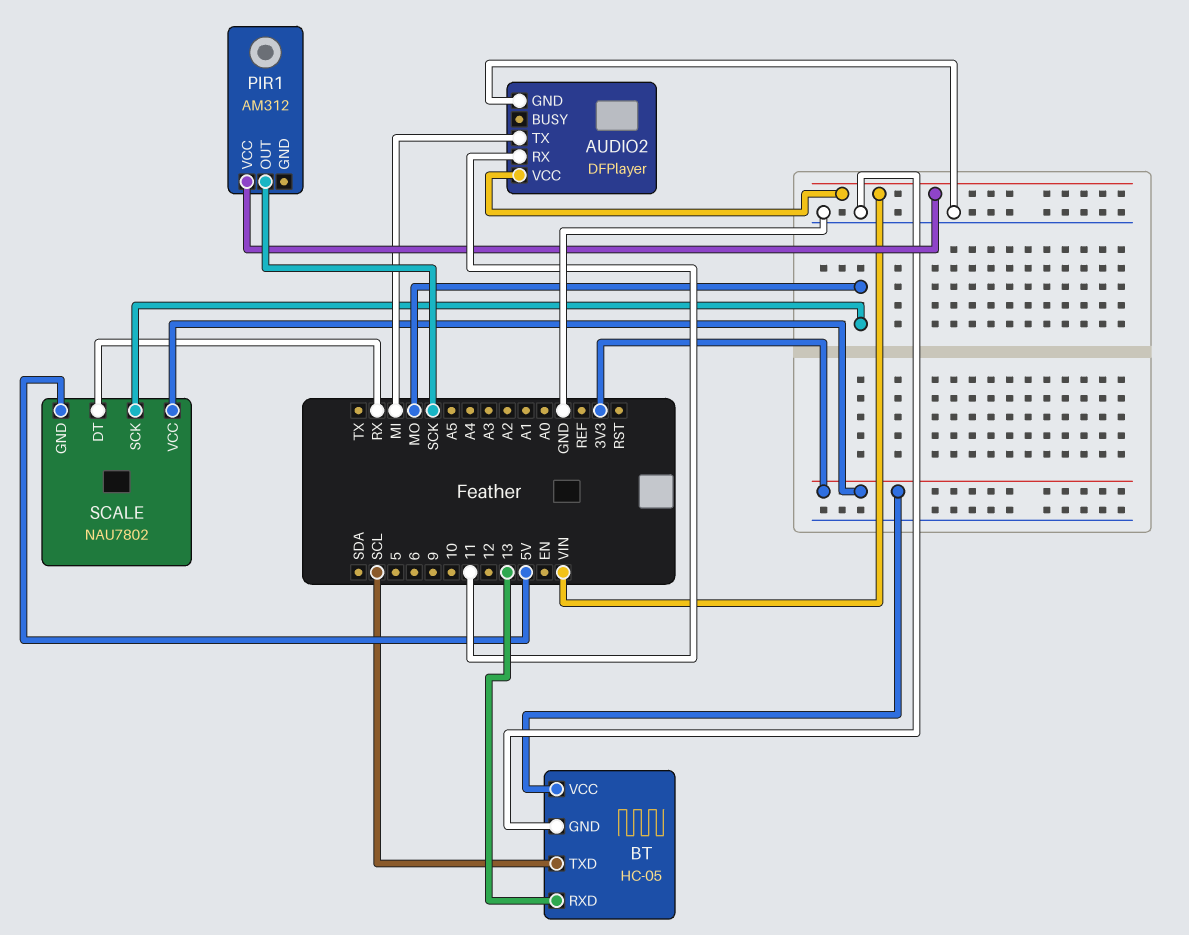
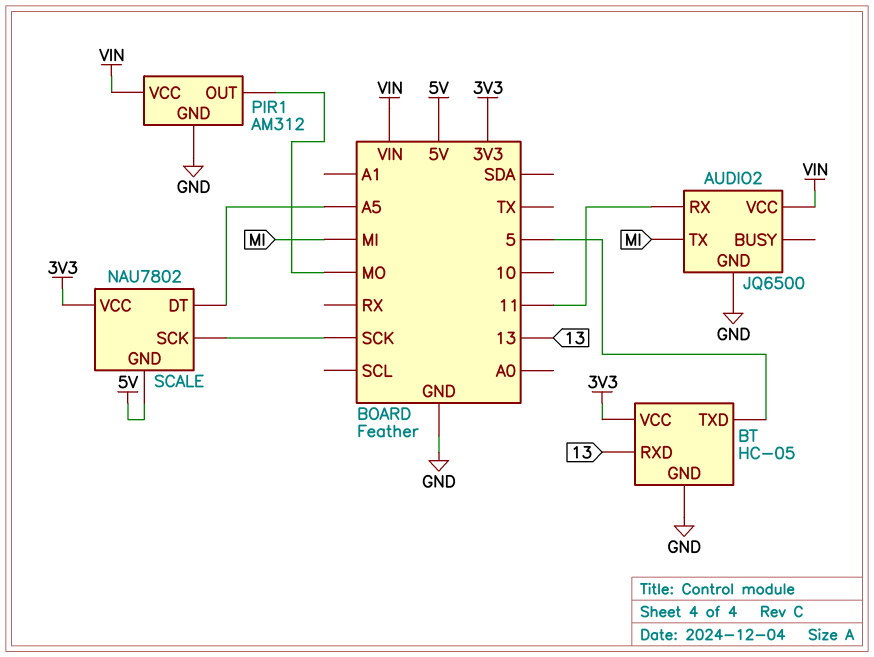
AUDIO2: DFPlayer -> JQ6500
BT pin TXD: SCL -> 5
PIR1 pin GND: none -> GND
PIR1 pin OUT: SCK -> MO
SCALE pin DT: RX -> A5
SCALE pin SCK: MO -> SCK

